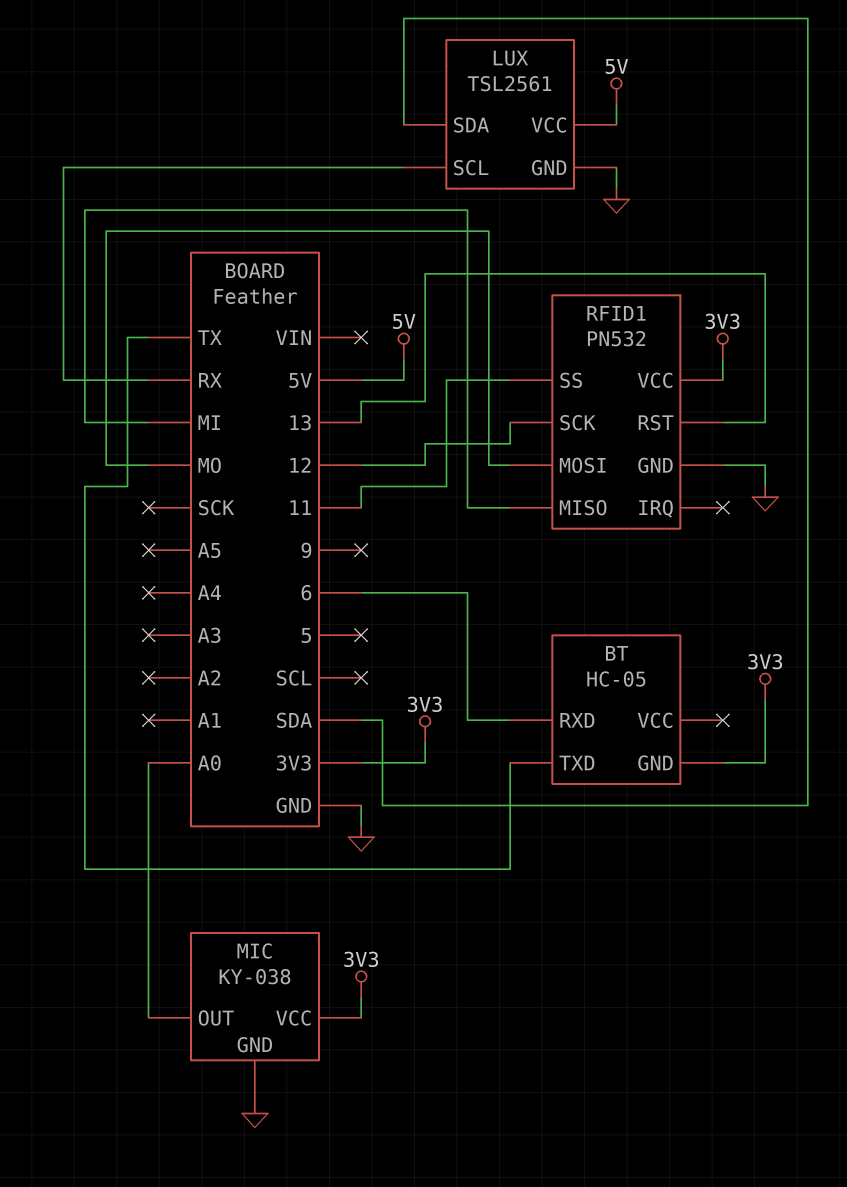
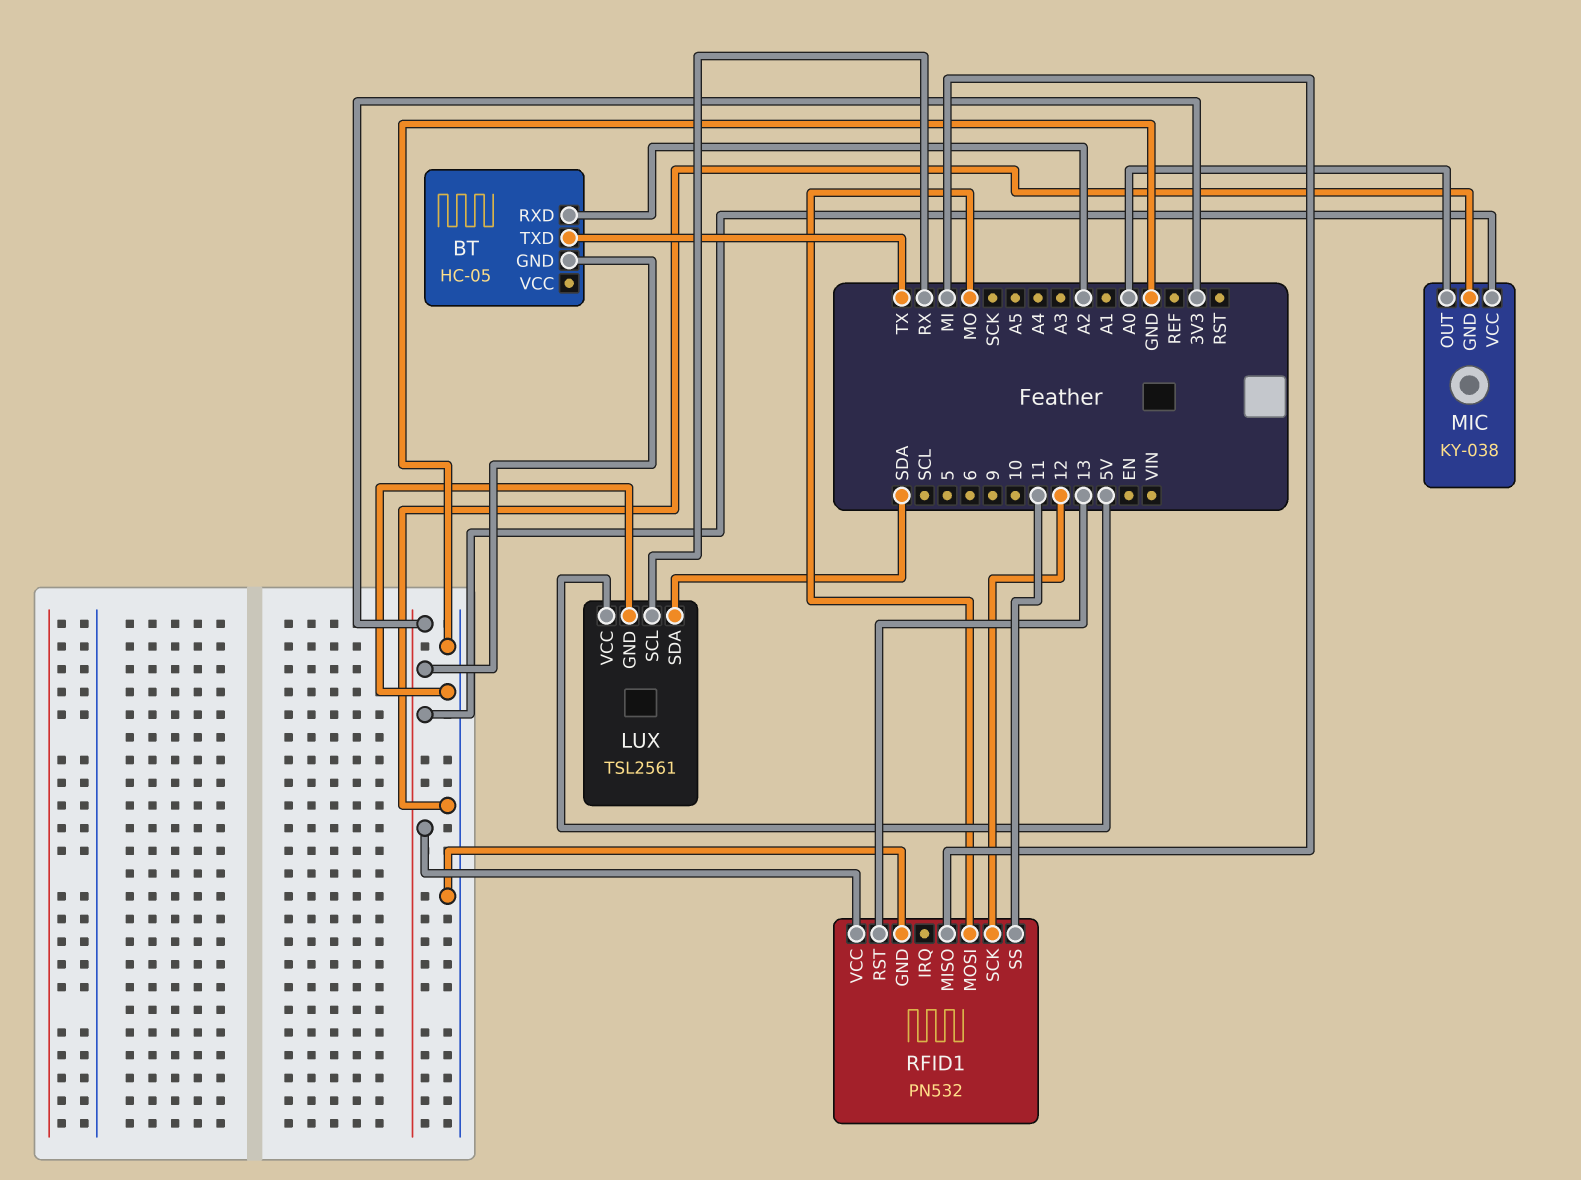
BT pin RXD: 6 -> A2

